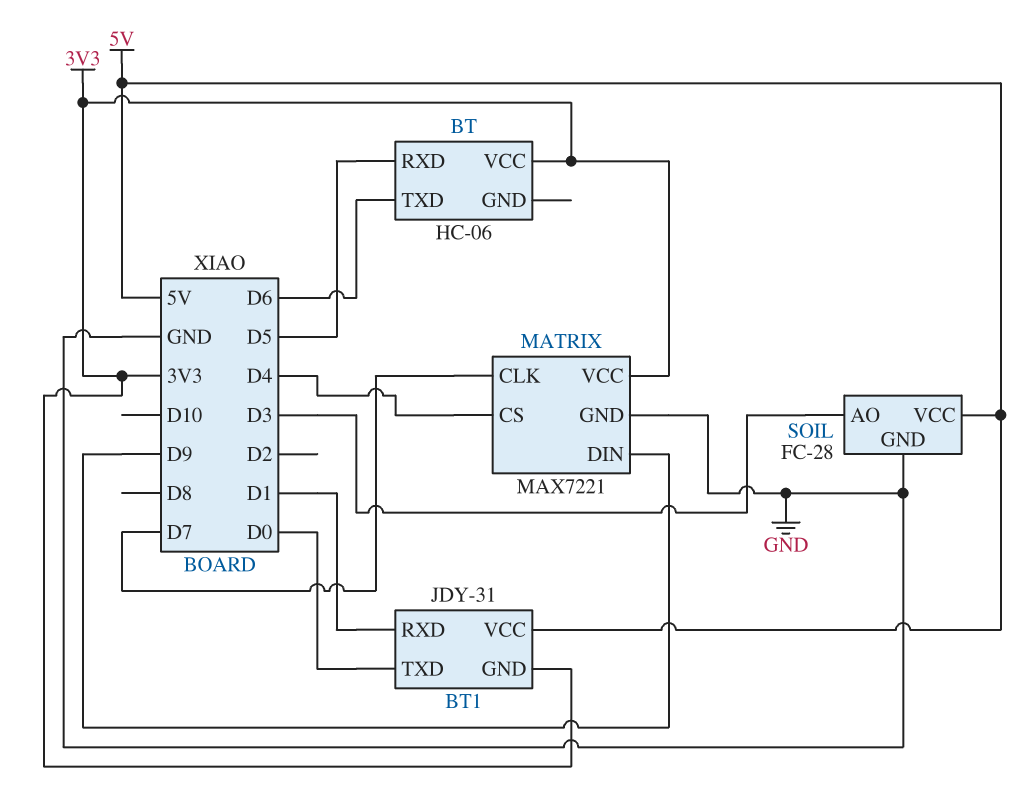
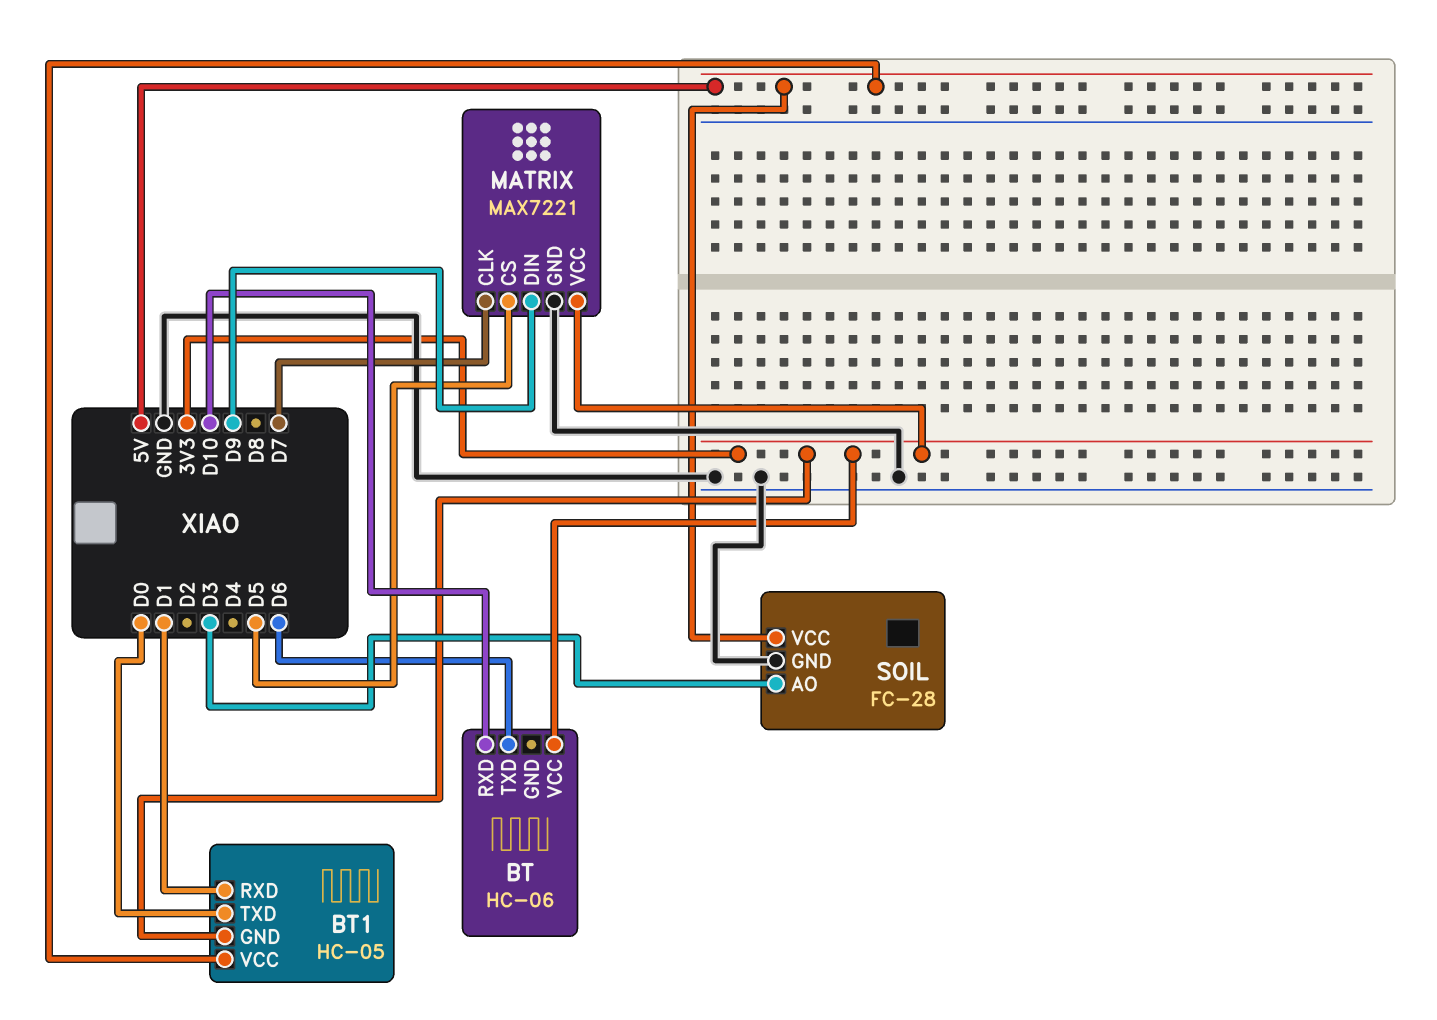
BT pin RXD: D5 -> D10
BT1: JDY-31 -> HC-05
MATRIX pin CS: D4 -> D5

